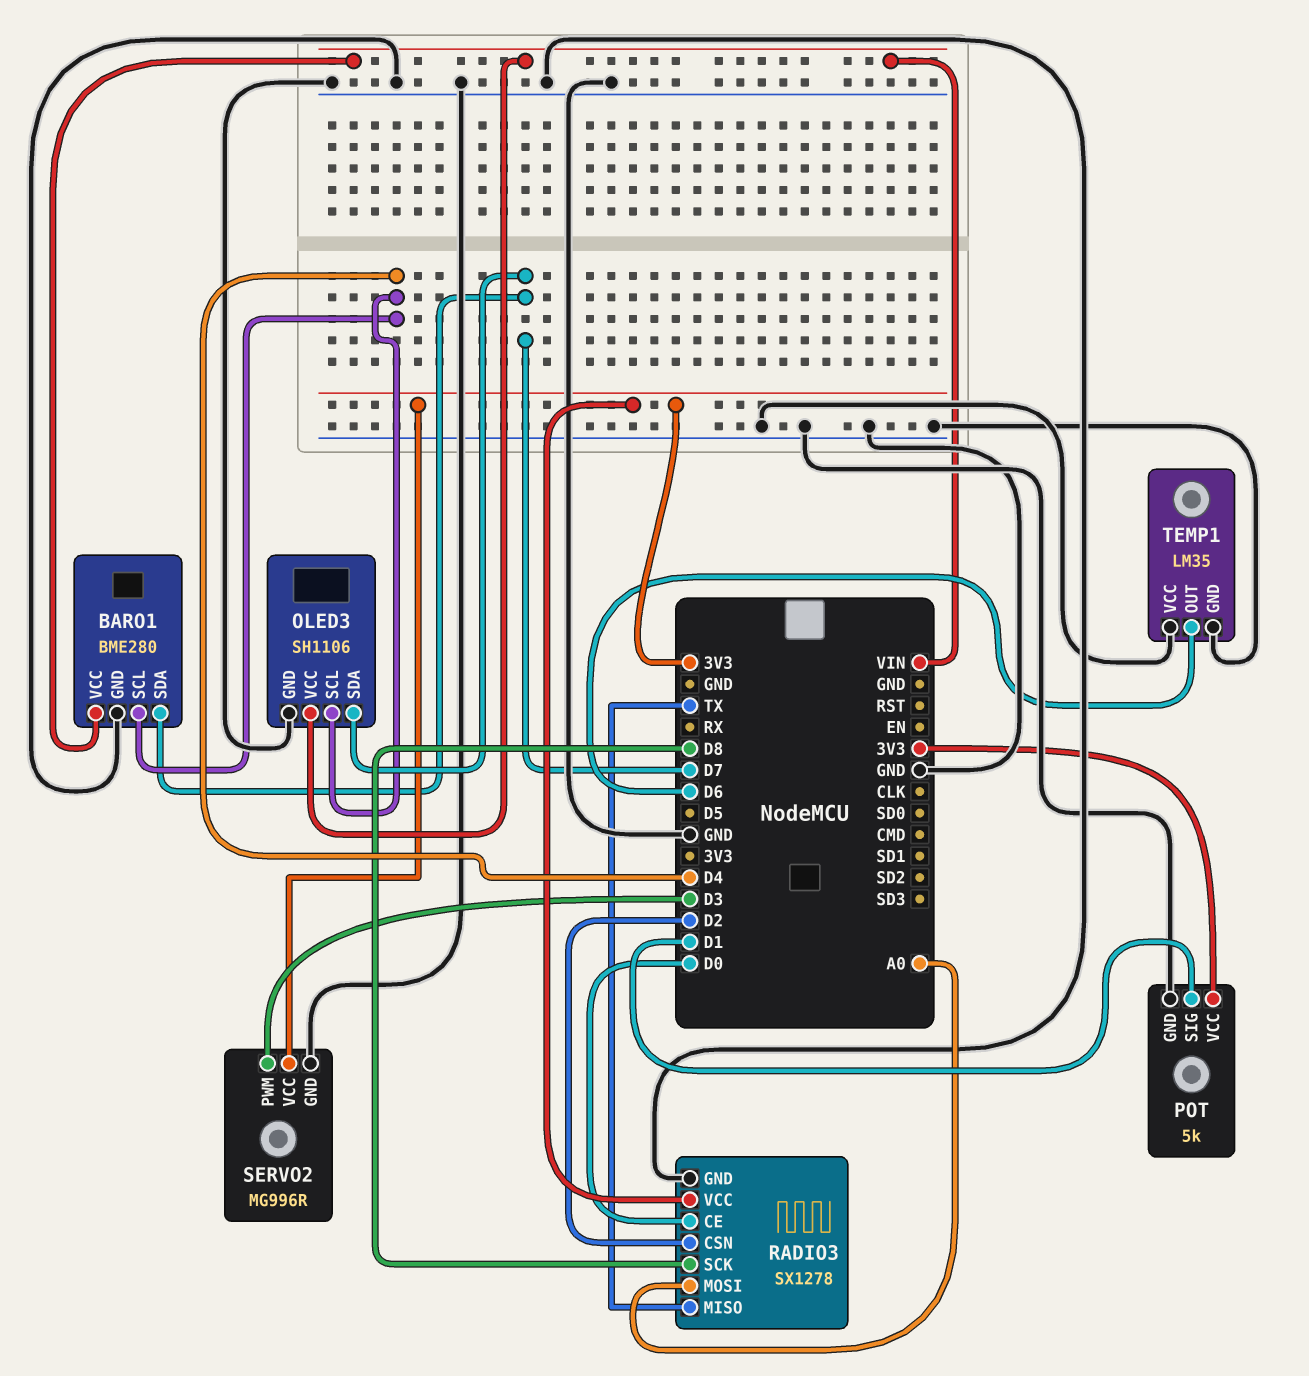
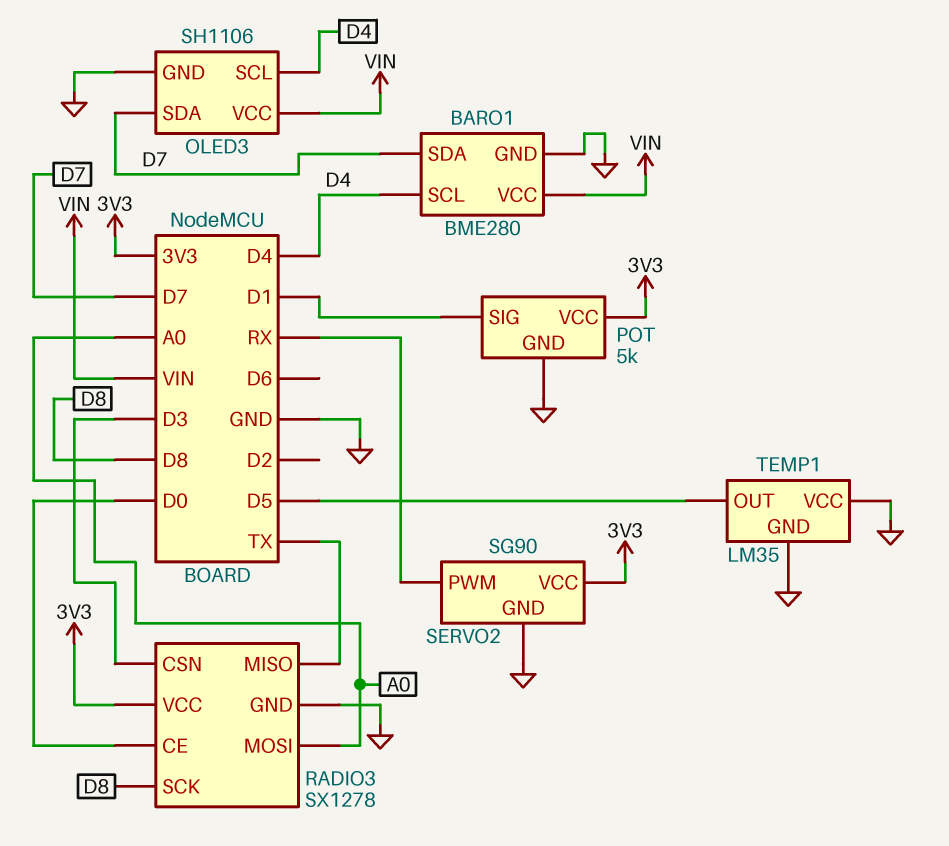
RADIO3 pin CSN: D2 -> D3
SERVO2: MG996R -> SG90
SERVO2 pin PWM: D3 -> RX
TEMP1 pin OUT: D6 -> D5

